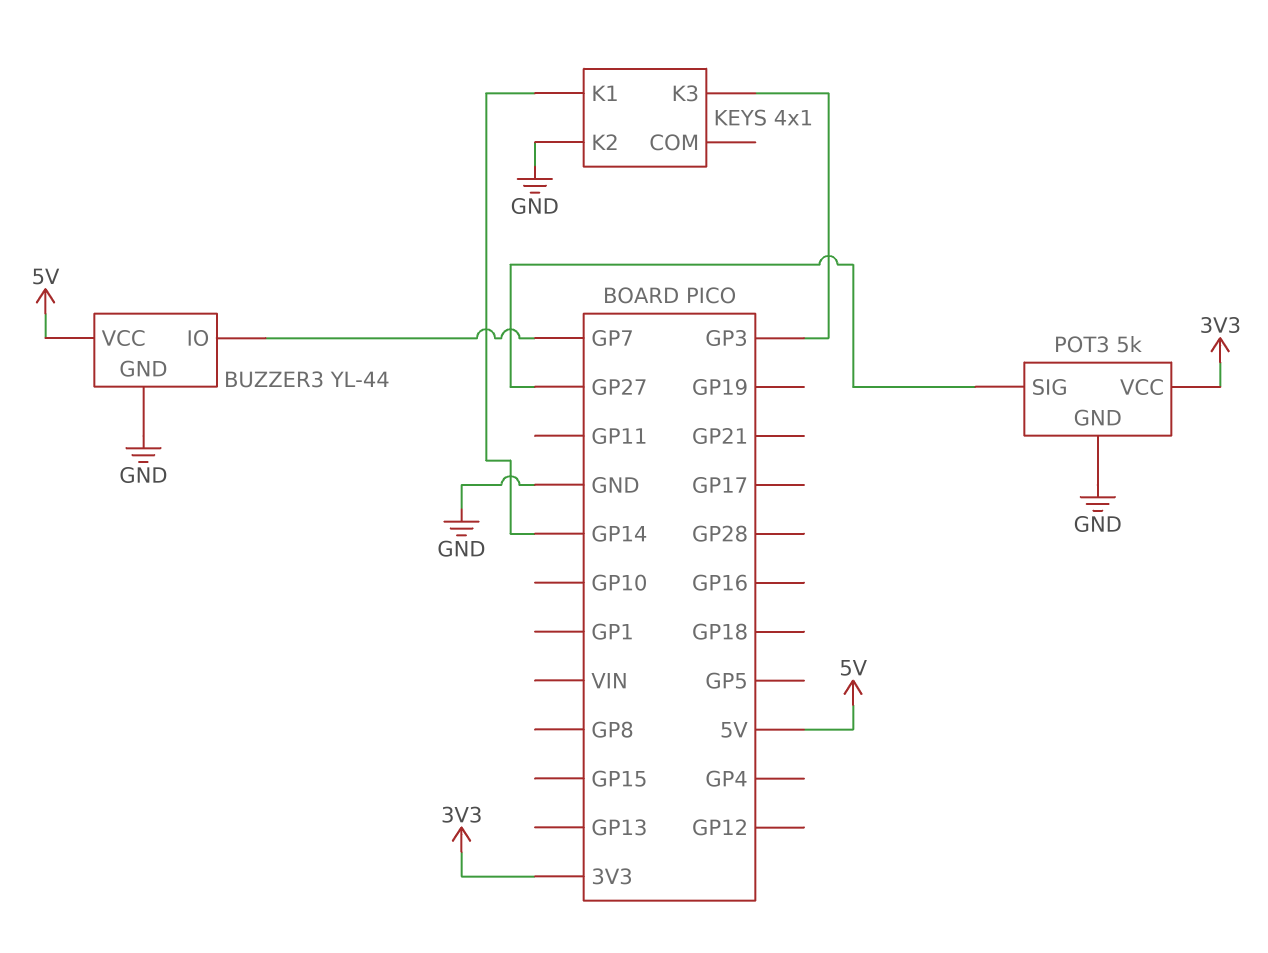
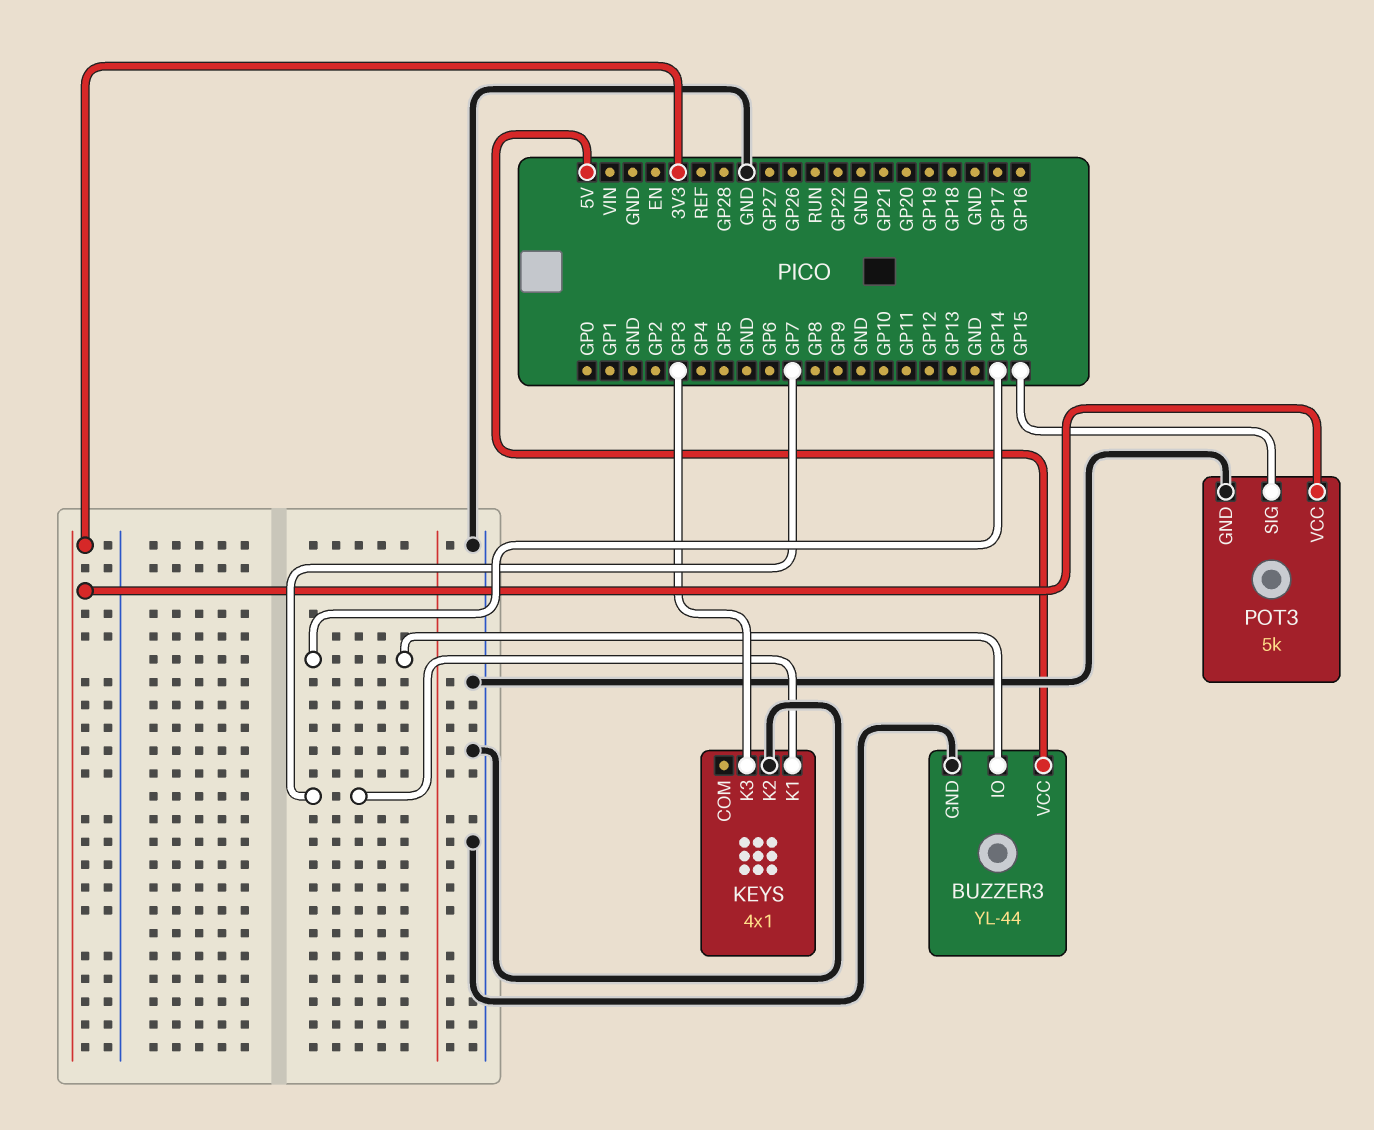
BUZZER3 pin IO: GP7 -> GP14
KEYS pin K1: GP14 -> GP7
POT3 pin SIG: GP27 -> GP15

